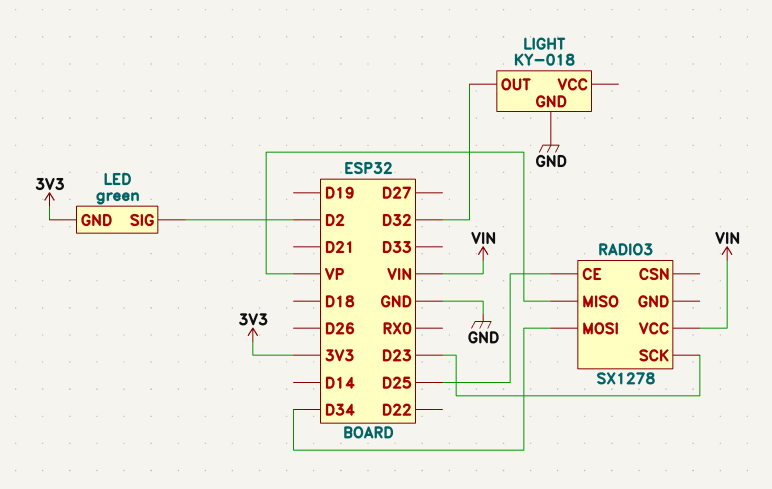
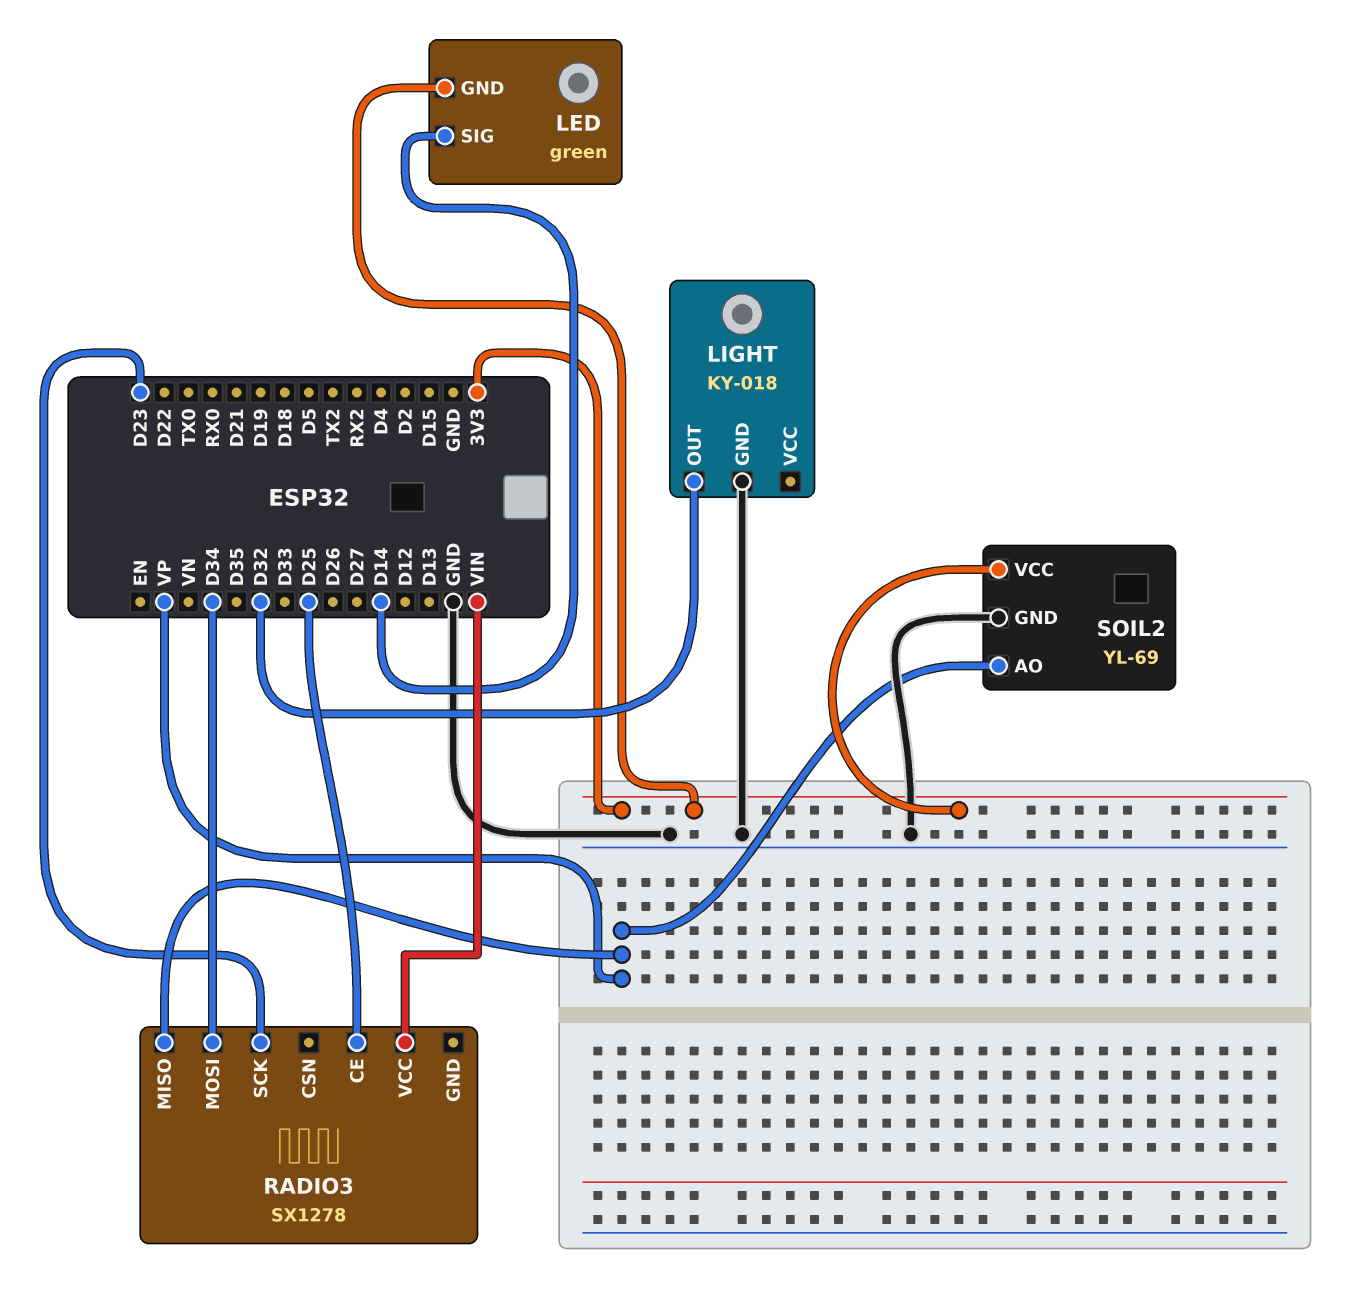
LED pin SIG: D2 -> D14
SOIL2: none -> YL-69
SOIL2 pin AO: none -> VP
SOIL2 pin GND: none -> GND
SOIL2 pin VCC: none -> 3V3

